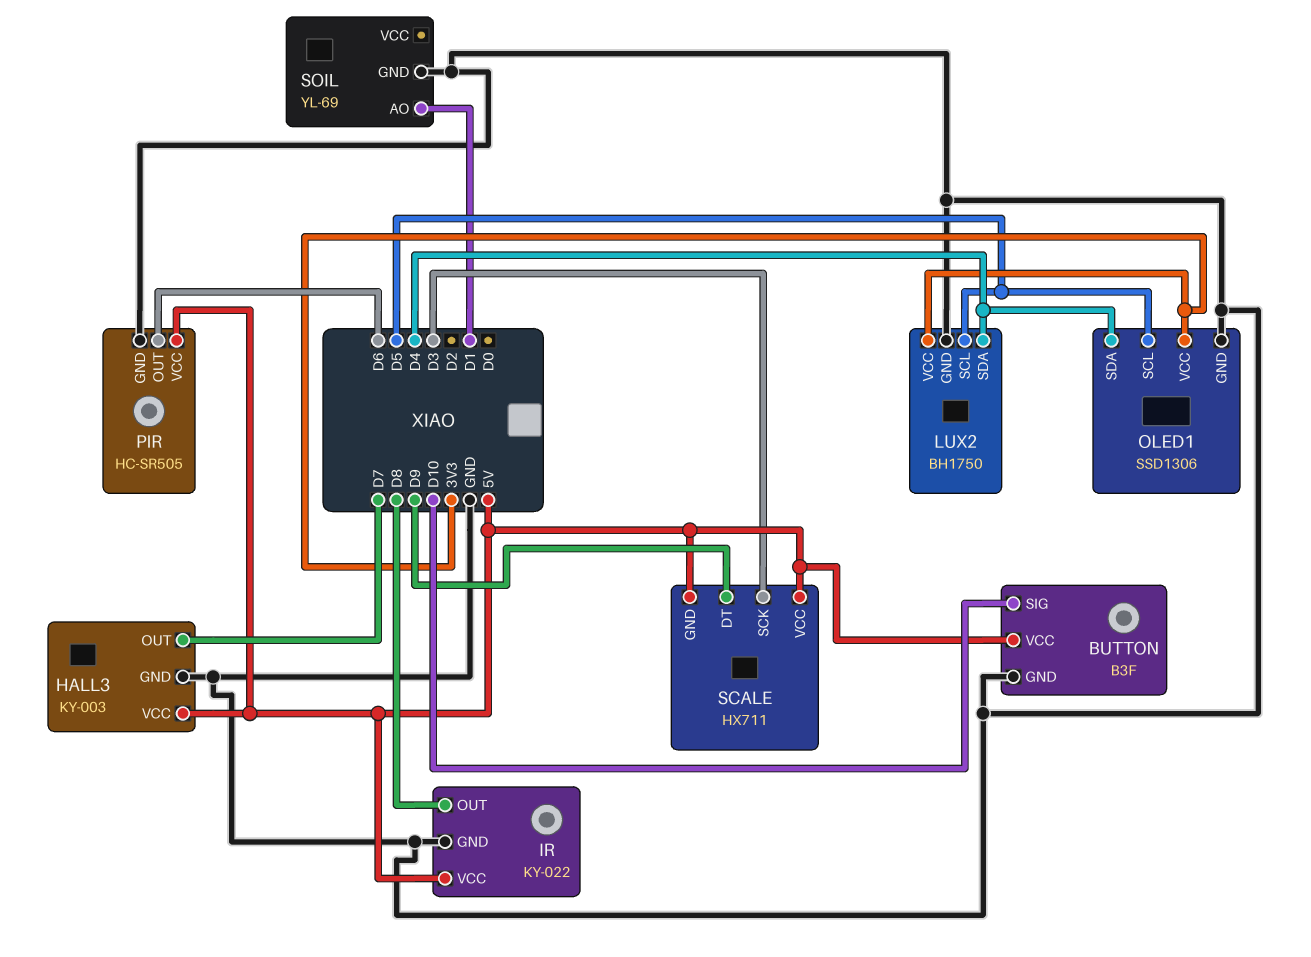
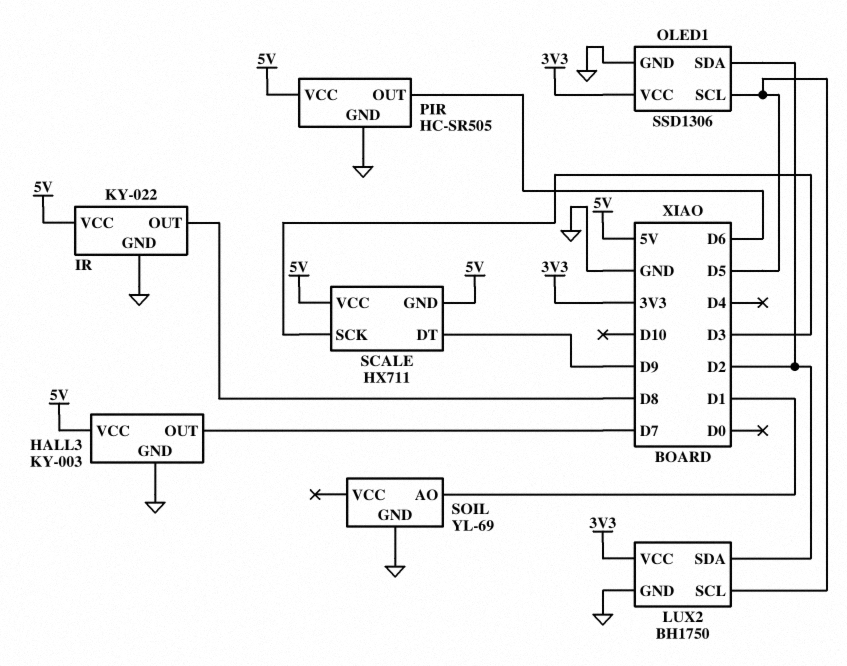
BUTTON: B3F -> none
BUTTON pin GND: GND -> none
BUTTON pin SIG: D10 -> none
BUTTON pin VCC: 5V -> none
LUX2 pin SDA: D4 -> D2
OLED1 pin SDA: D4 -> D2

